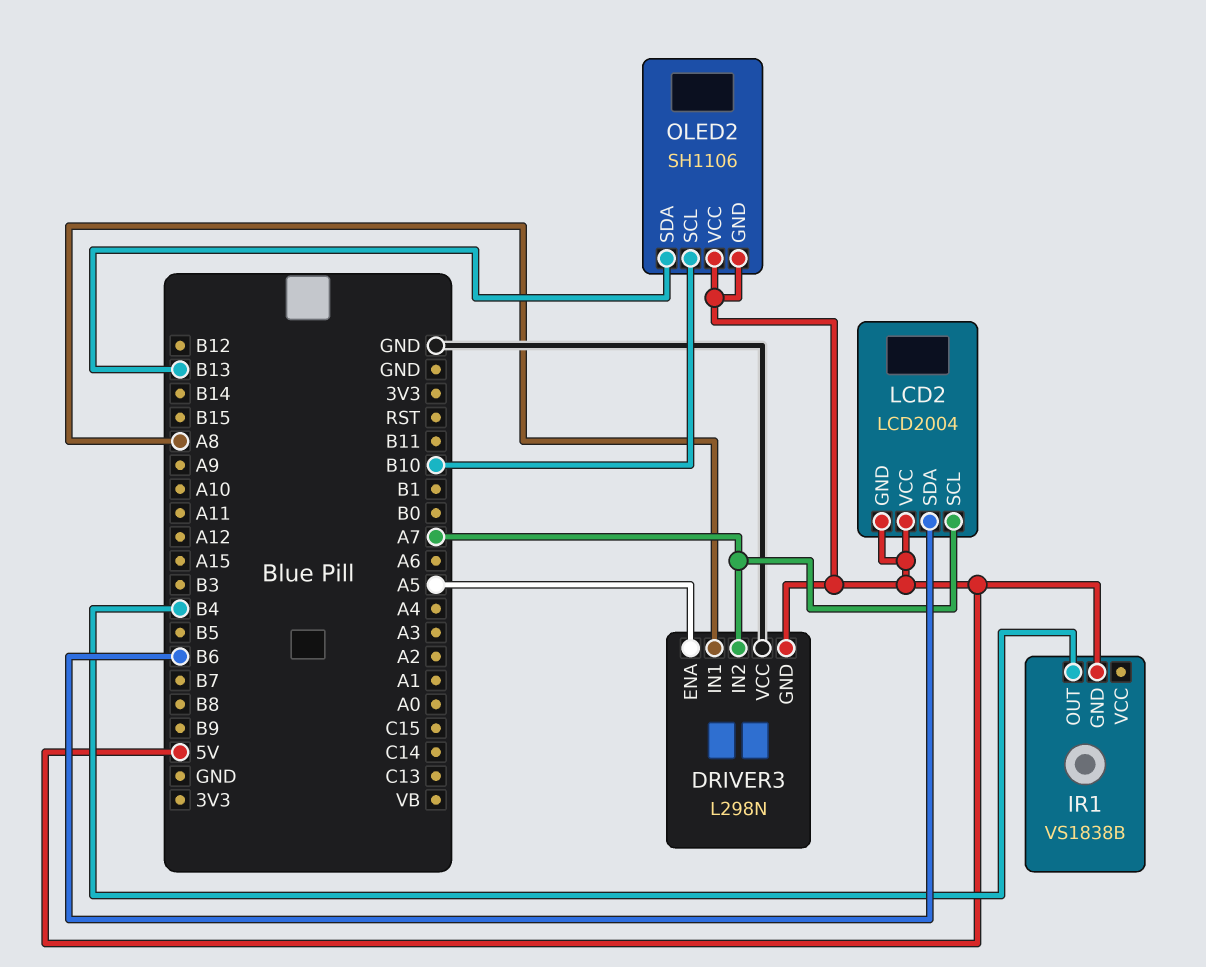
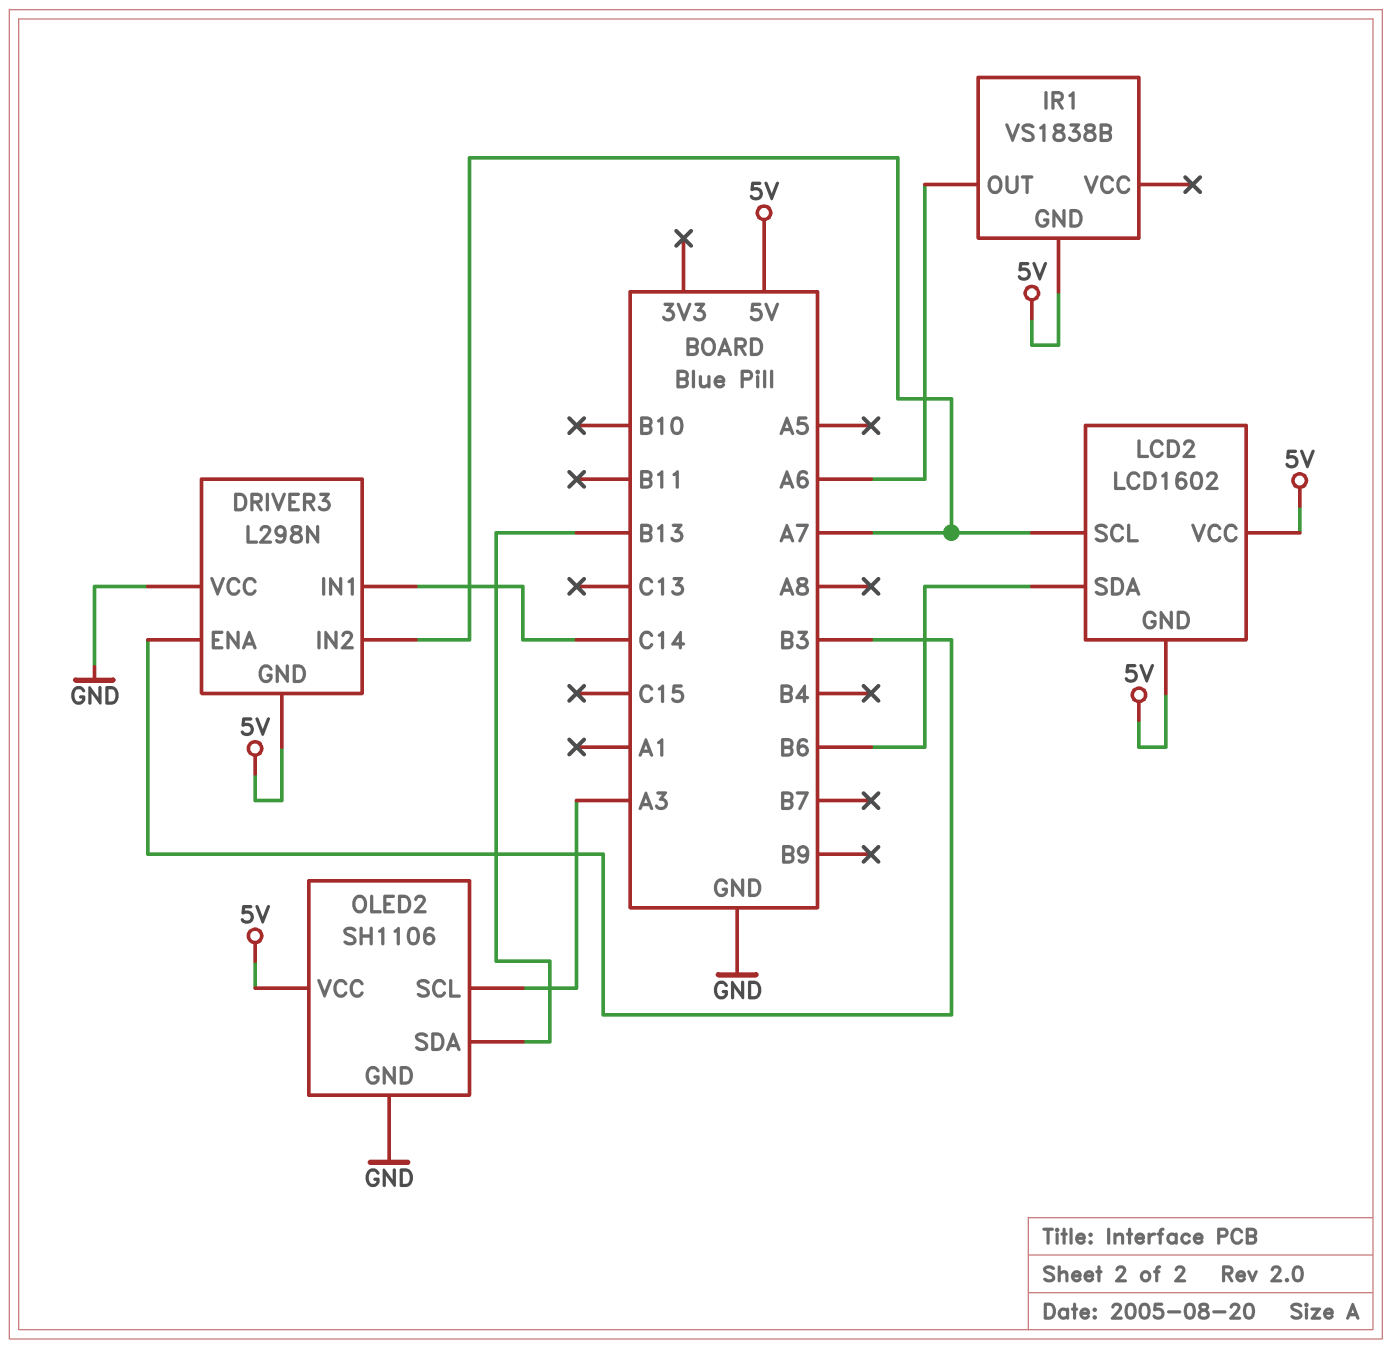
DRIVER3 pin ENA: A5 -> B3
DRIVER3 pin IN1: A8 -> C14
IR1 pin OUT: B4 -> A6
LCD2: LCD2004 -> LCD1602
OLED2 pin GND: 5V -> GND
OLED2 pin SCL: B10 -> A3

